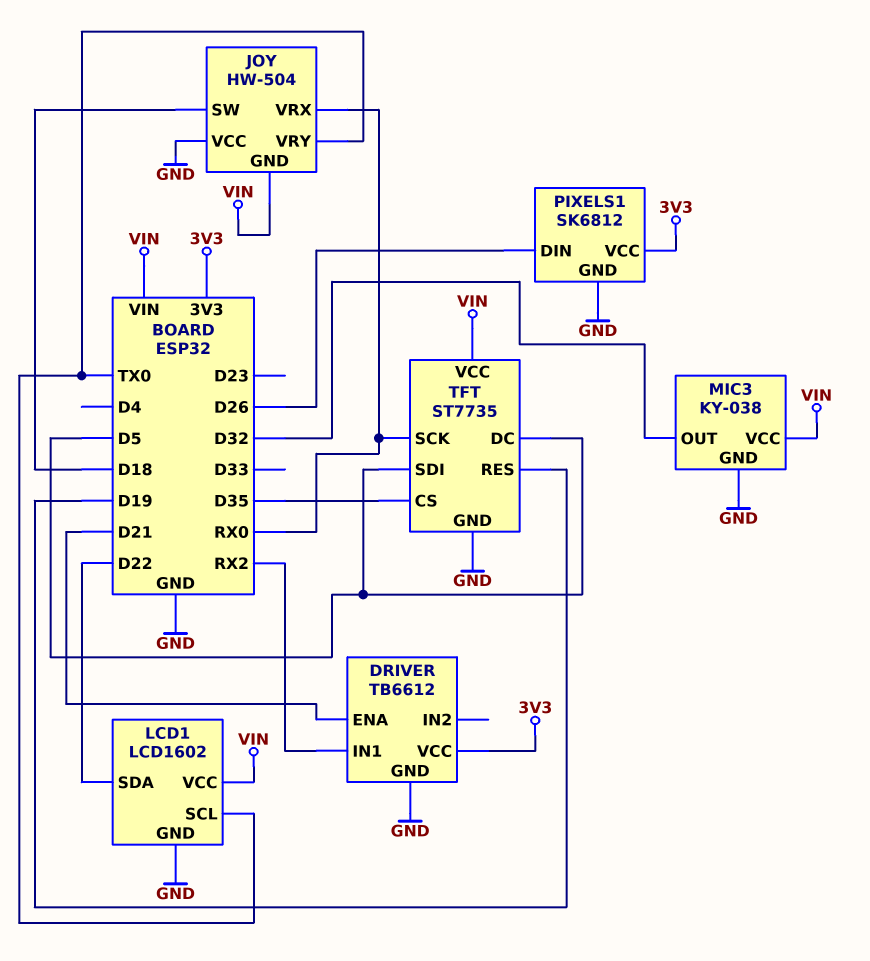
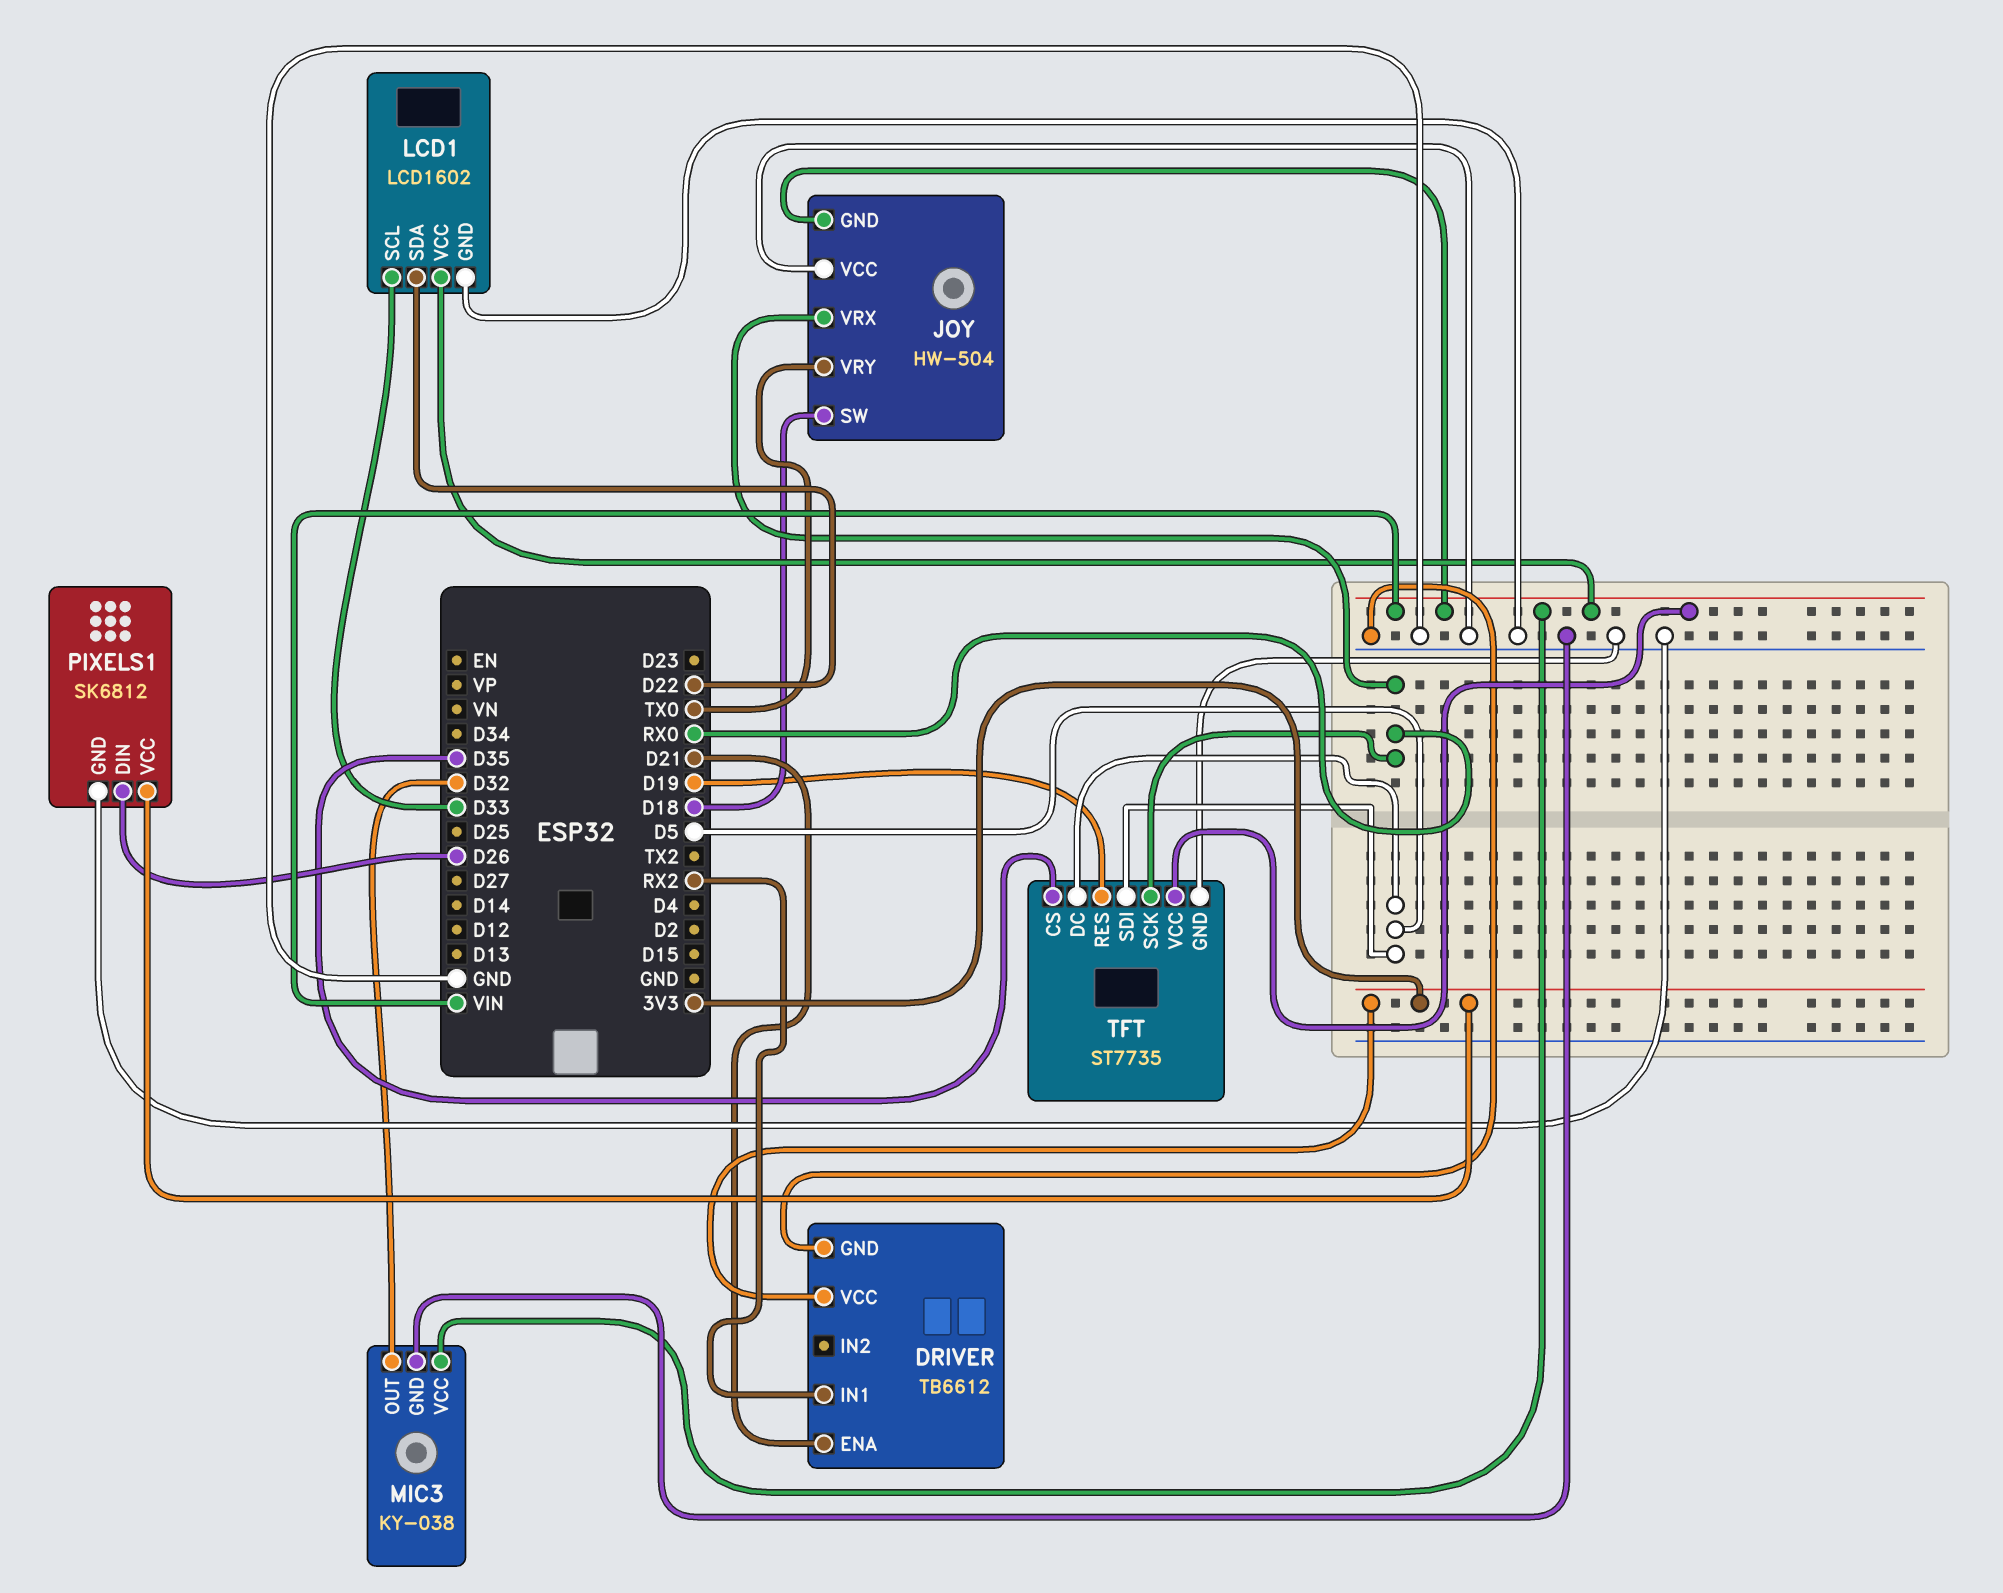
LCD1 pin SCL: TX0 -> D33

